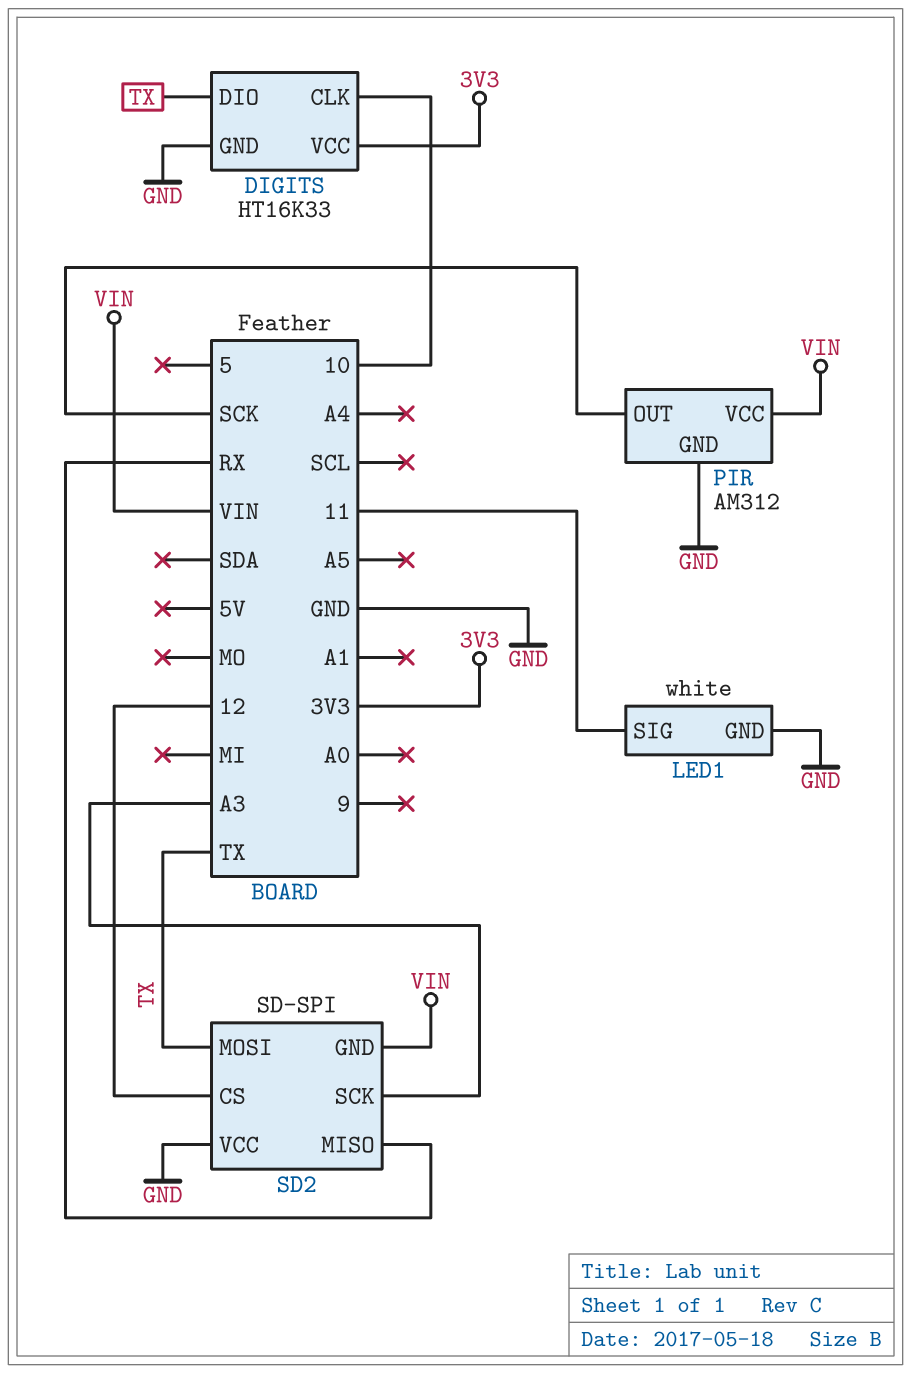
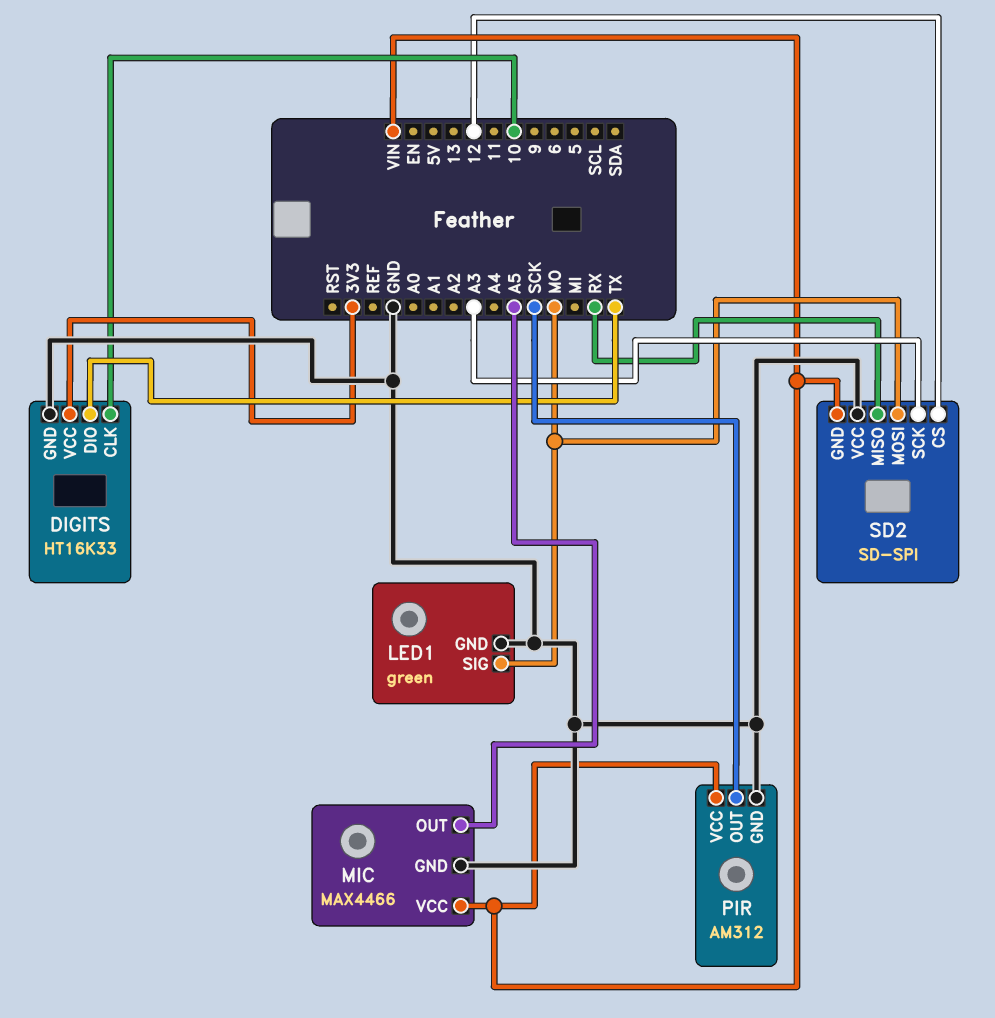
LED1: white -> green
LED1 pin SIG: 11 -> MO
MIC: none -> MAX4466
MIC pin GND: none -> GND
MIC pin OUT: none -> A5
MIC pin VCC: none -> VIN
SD2 pin MOSI: TX -> MO

